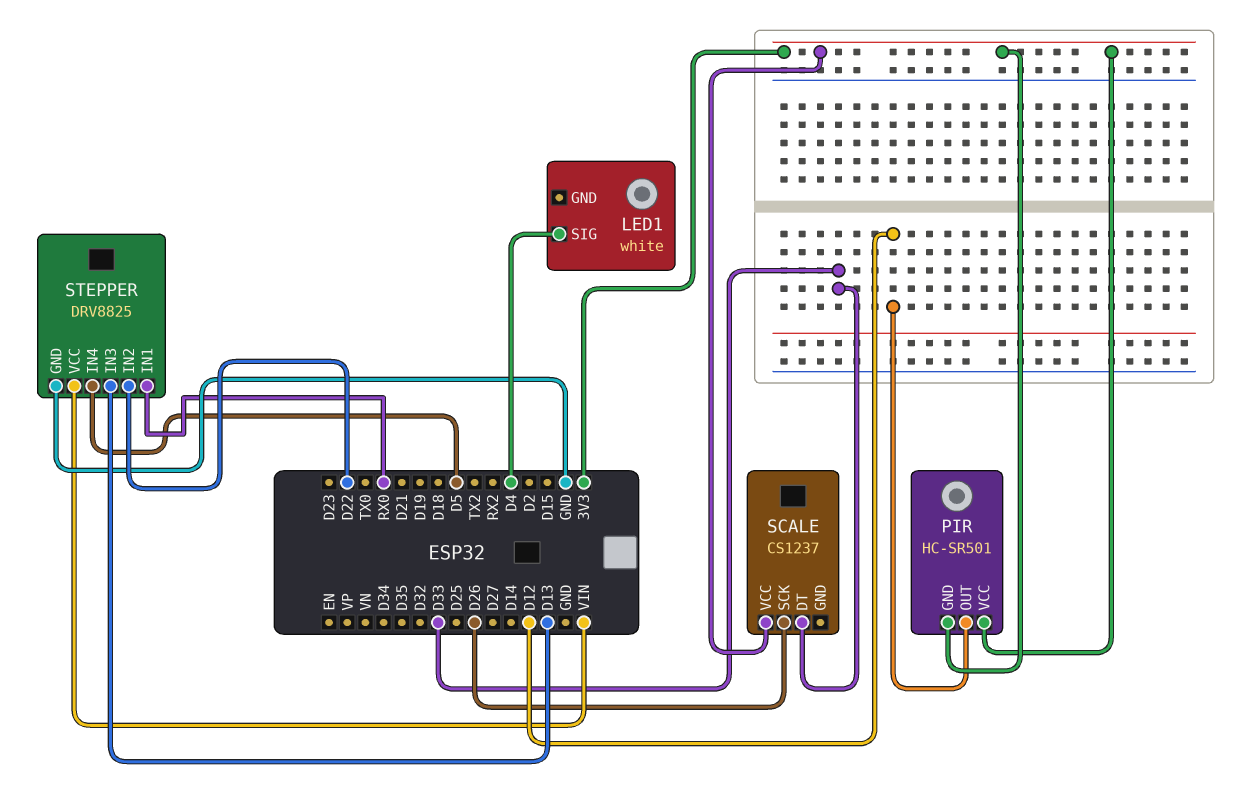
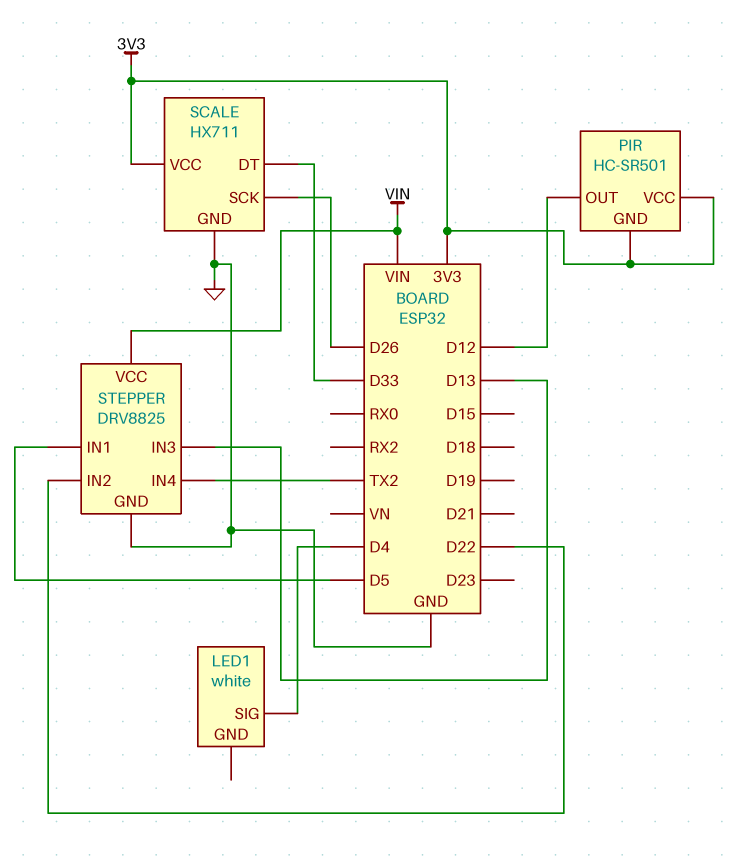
SCALE: CS1237 -> HX711
SCALE pin GND: none -> GND
STEPPER pin IN1: RX0 -> D5
STEPPER pin IN4: D5 -> TX2

